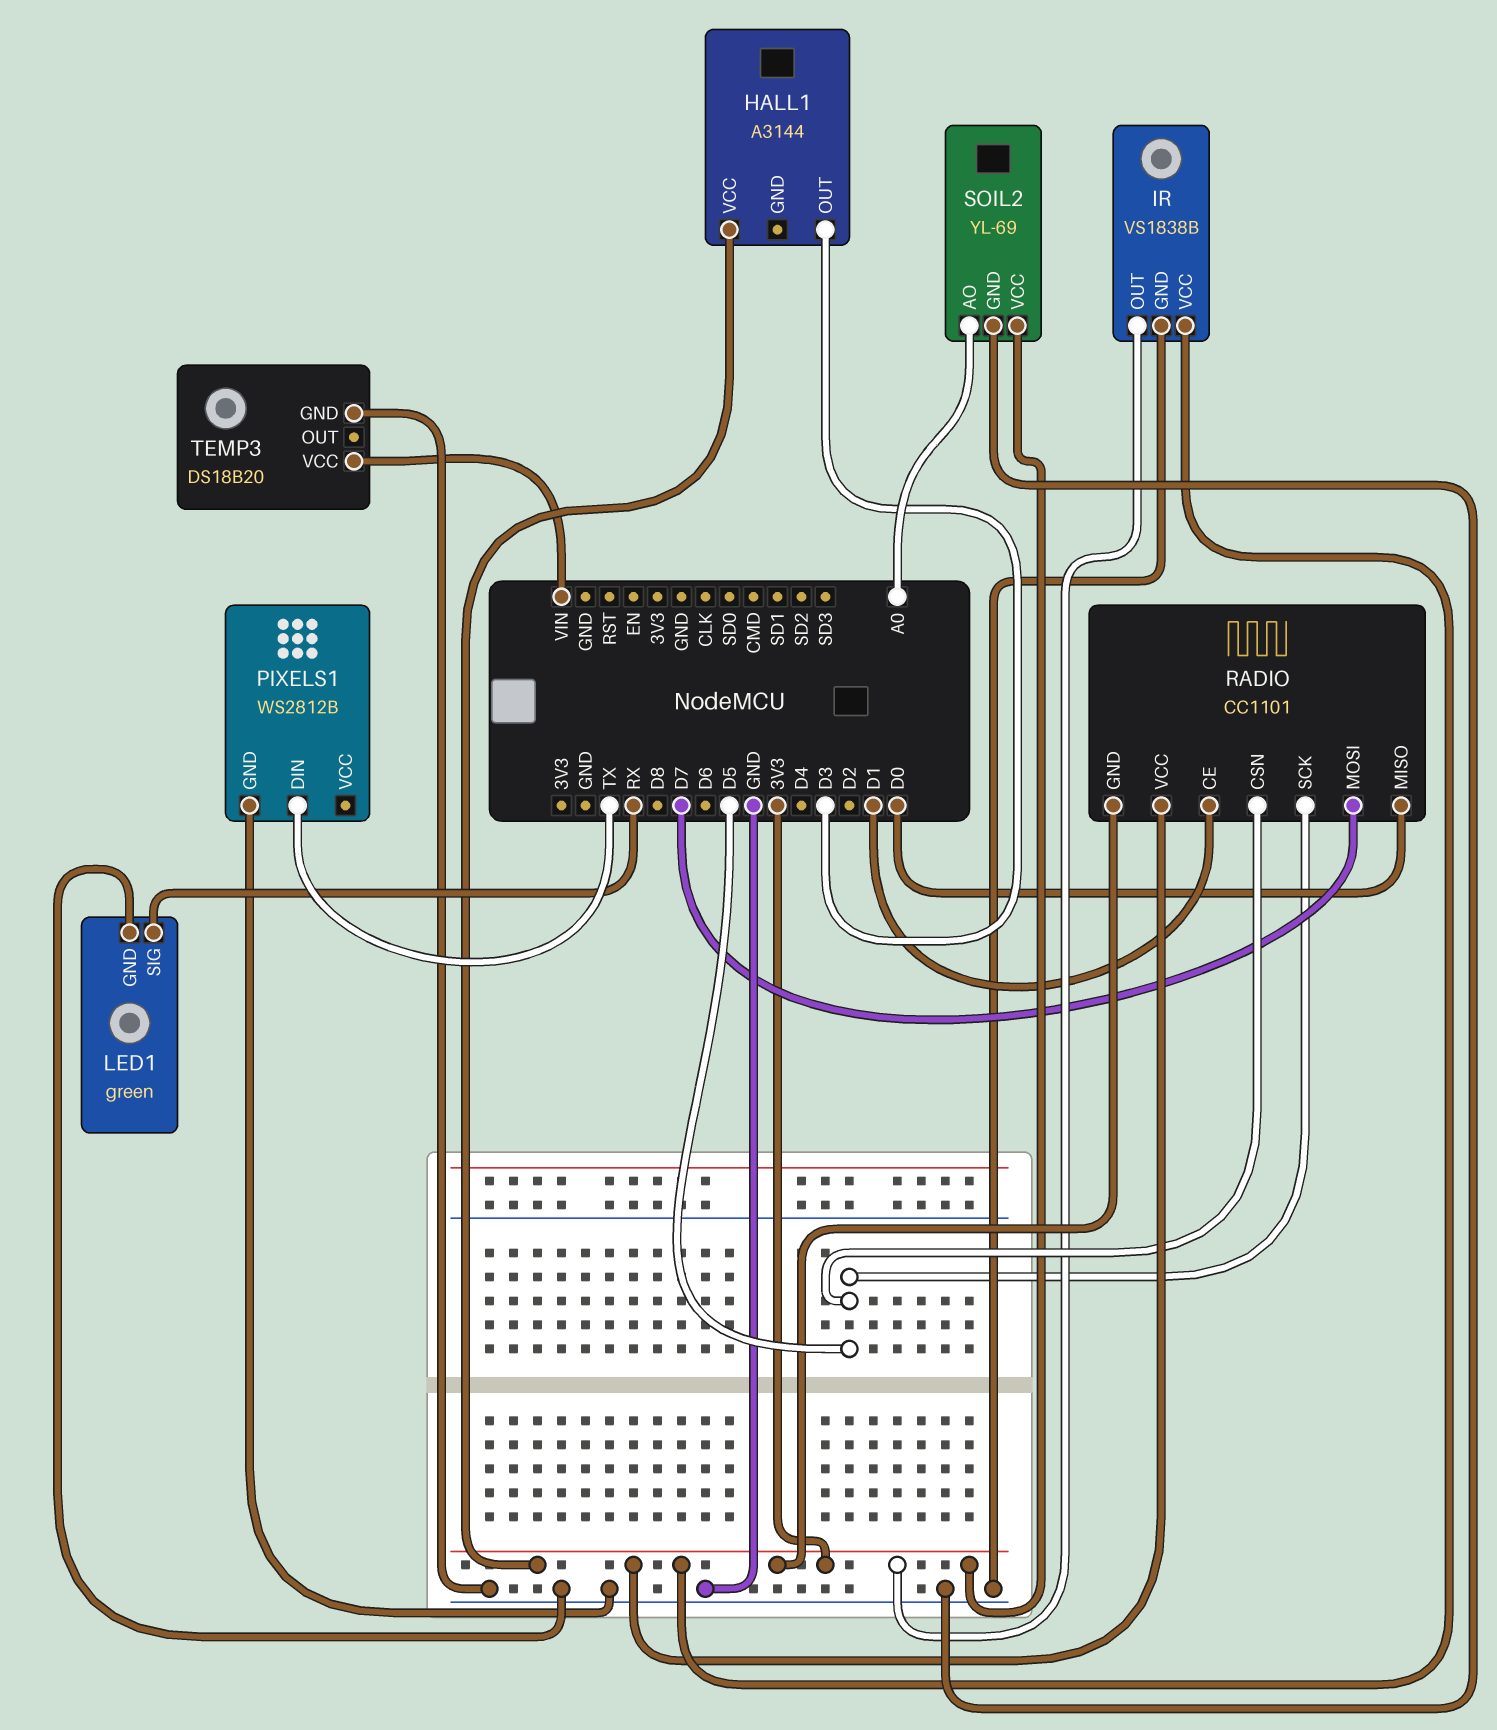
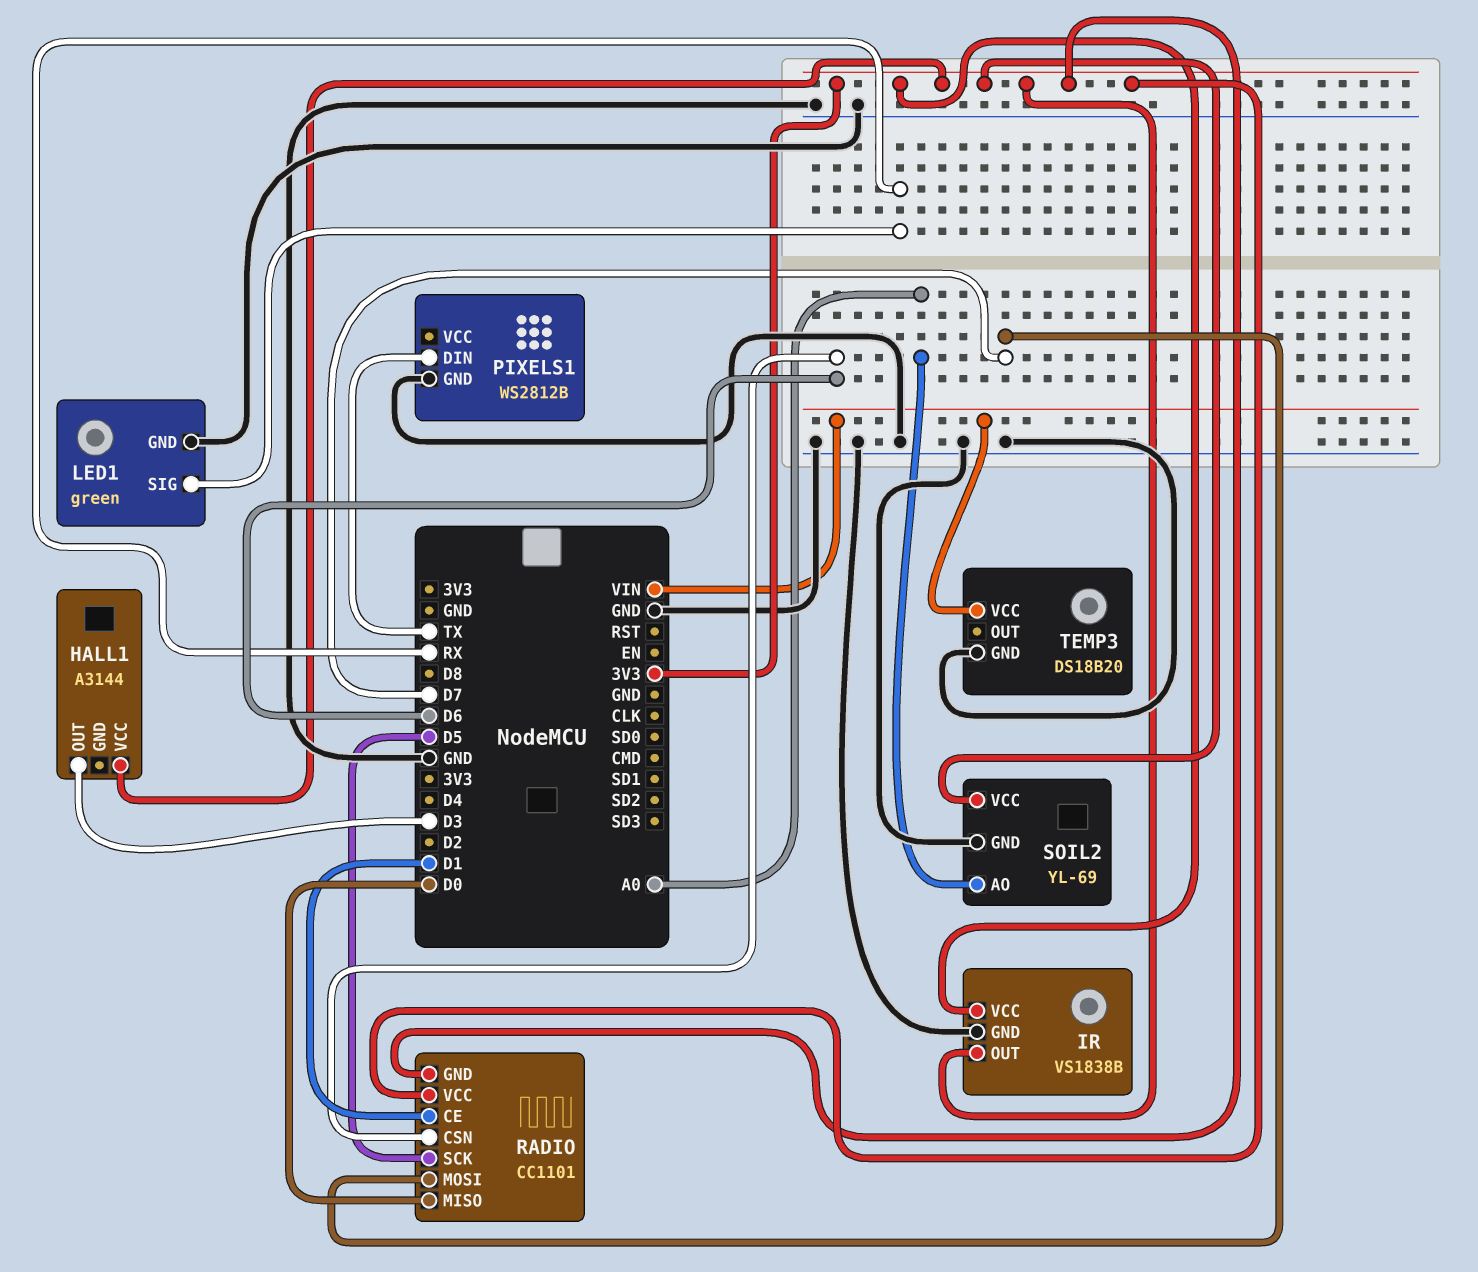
RADIO pin CSN: D5 -> D6

